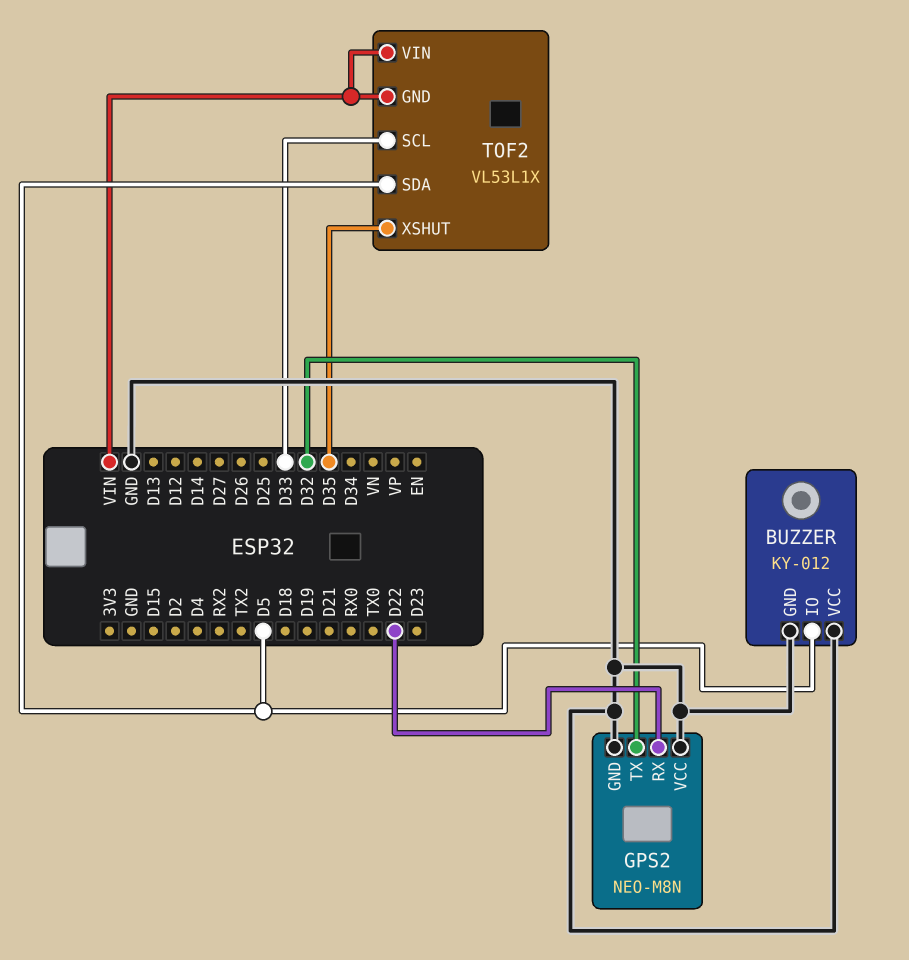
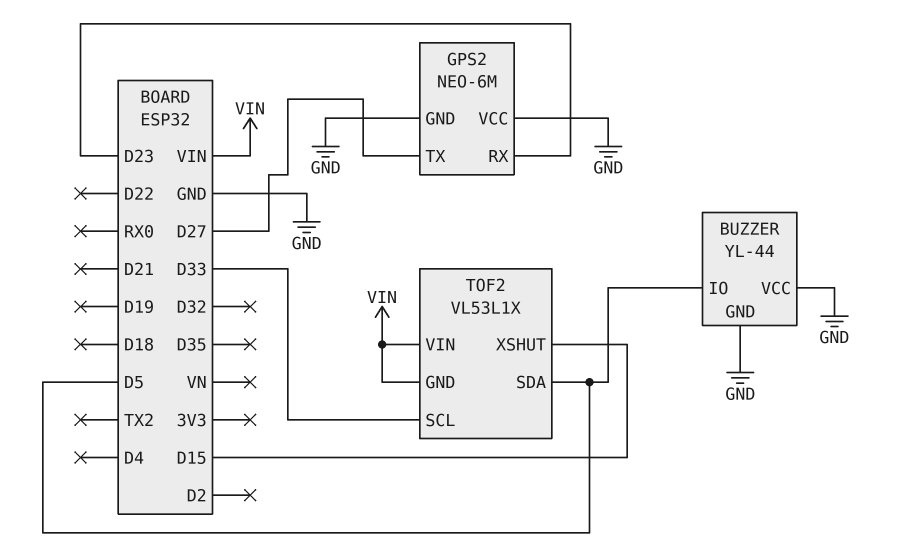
BUZZER: KY-012 -> YL-44
GPS2: NEO-M8N -> NEO-6M
GPS2 pin RX: D22 -> D23
GPS2 pin TX: D32 -> D27
TOF2 pin XSHUT: D35 -> D15

